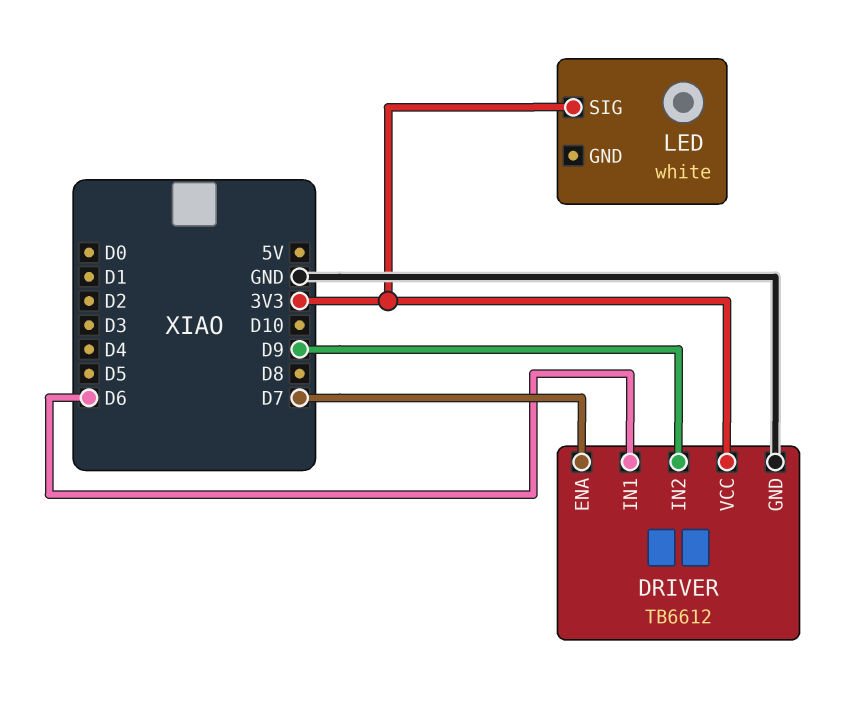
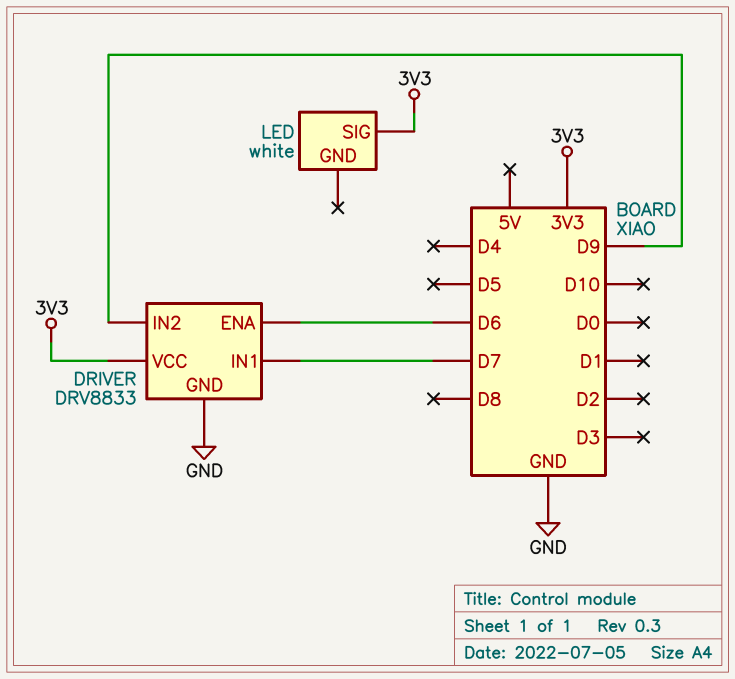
DRIVER: TB6612 -> DRV8833
DRIVER pin ENA: D7 -> D6
DRIVER pin IN1: D6 -> D7

